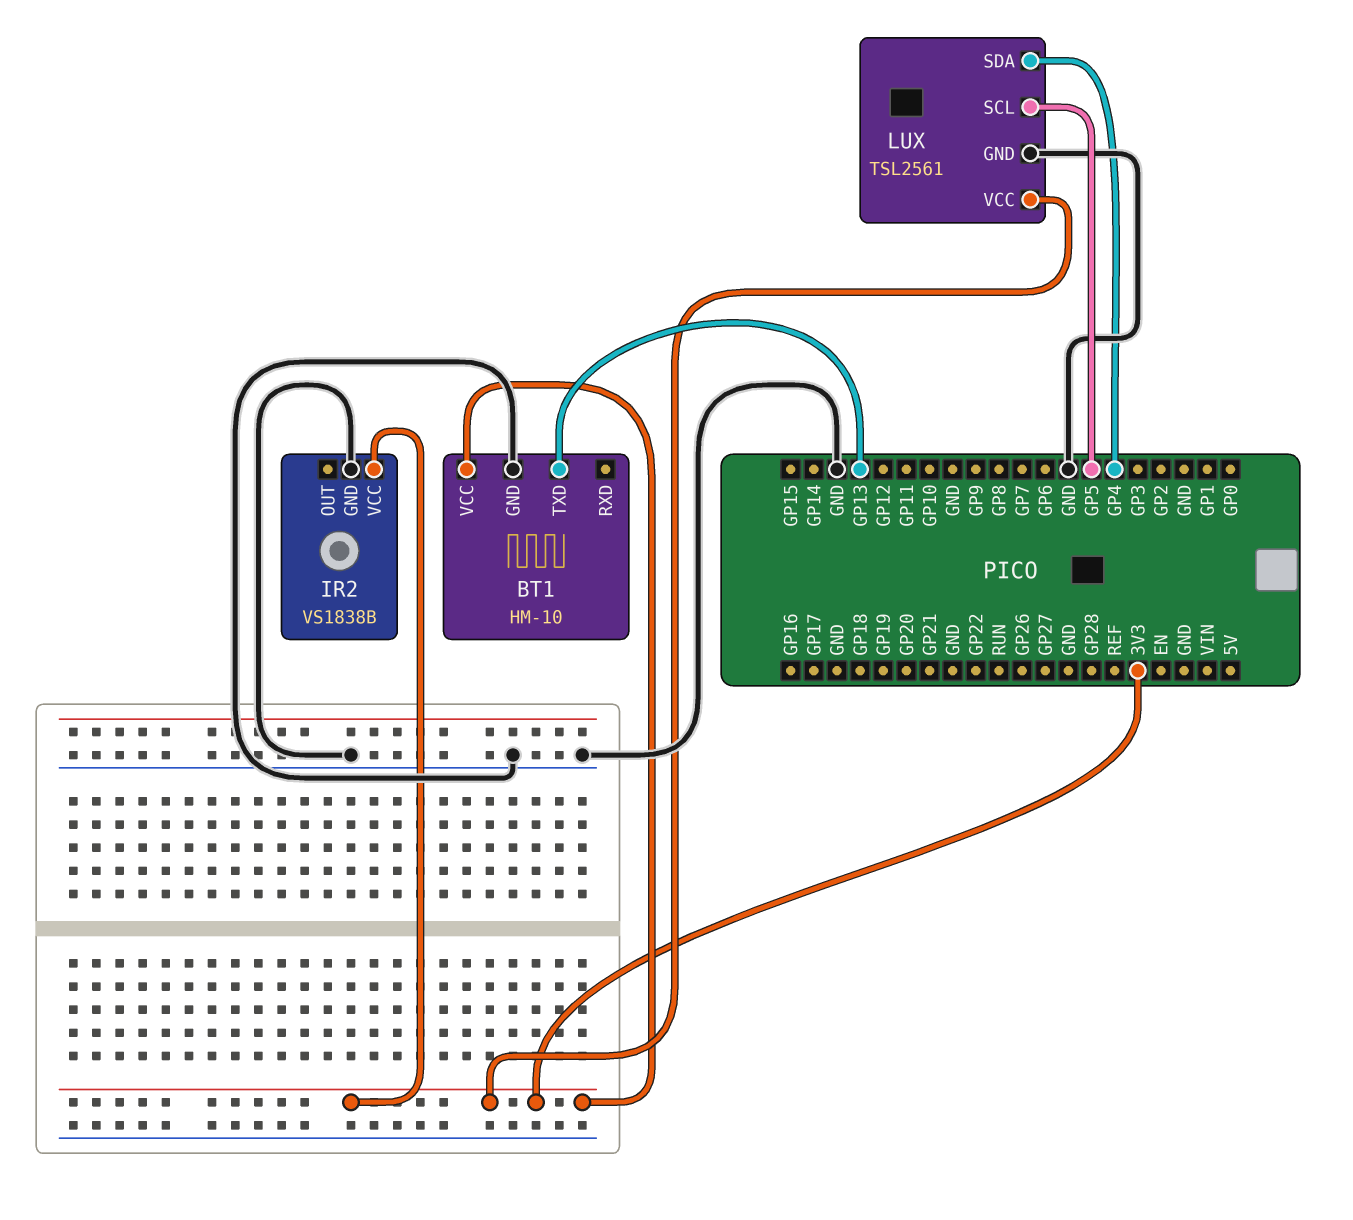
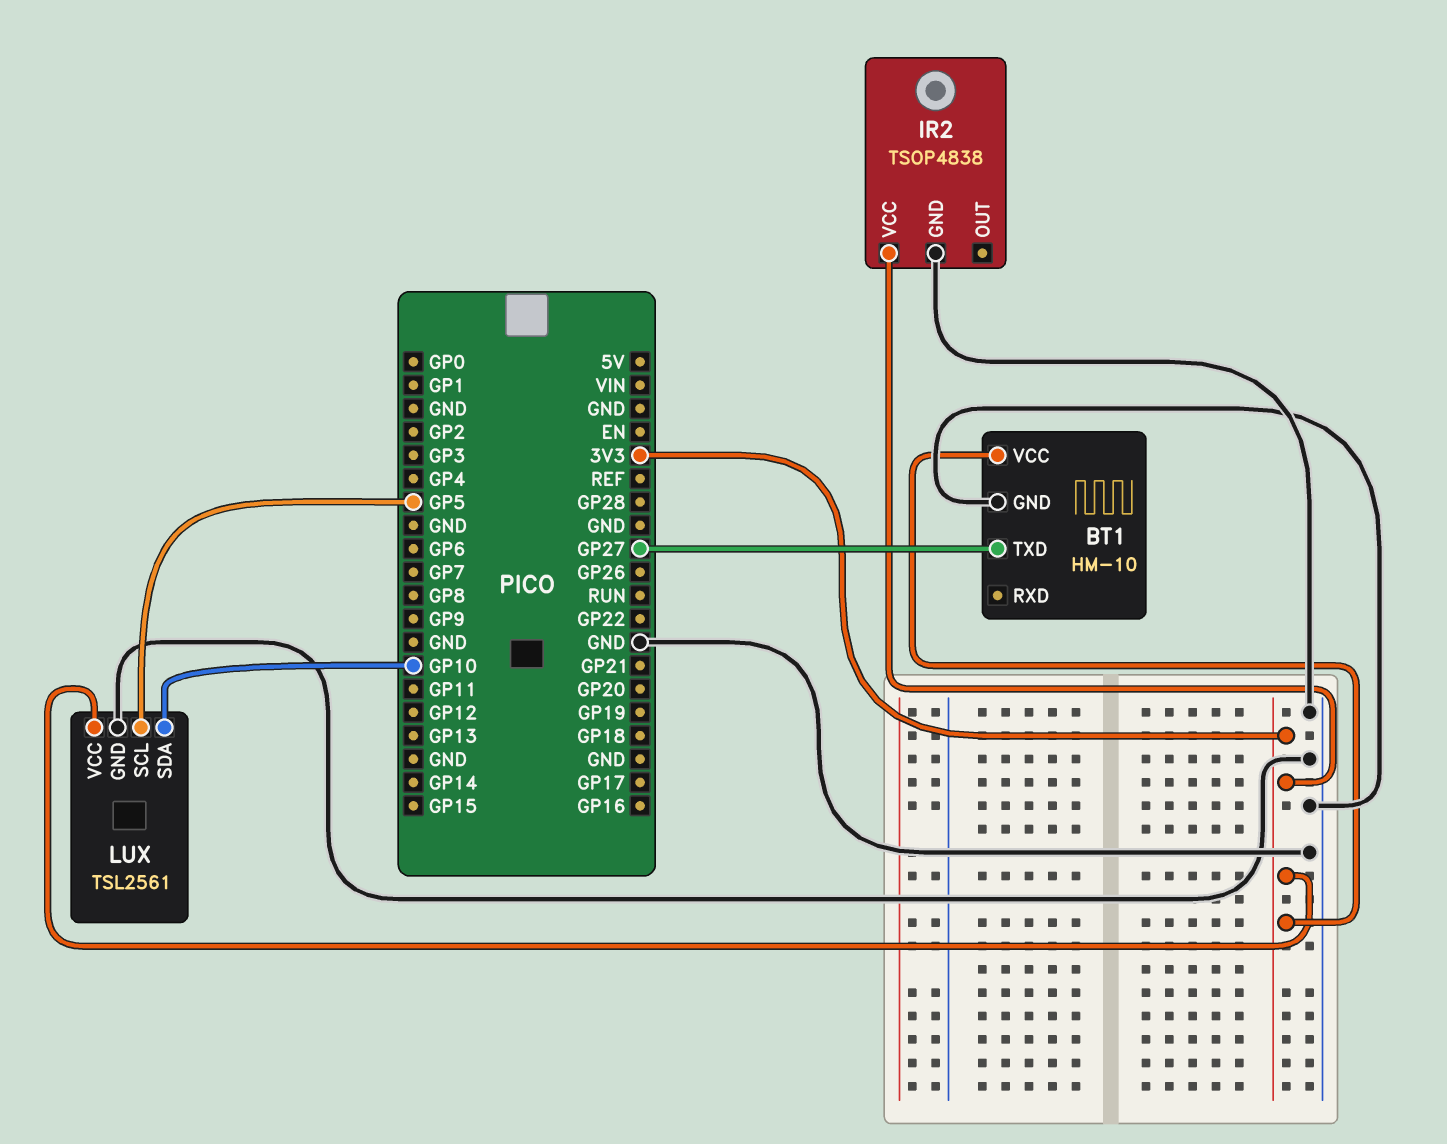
BT1 pin TXD: GP13 -> GP27
IR2: VS1838B -> TSOP4838
LUX pin SDA: GP4 -> GP10

